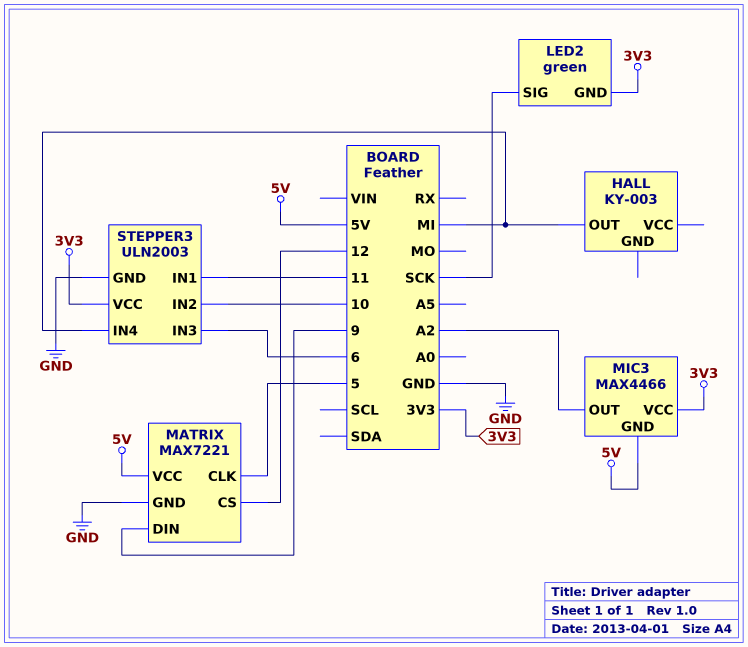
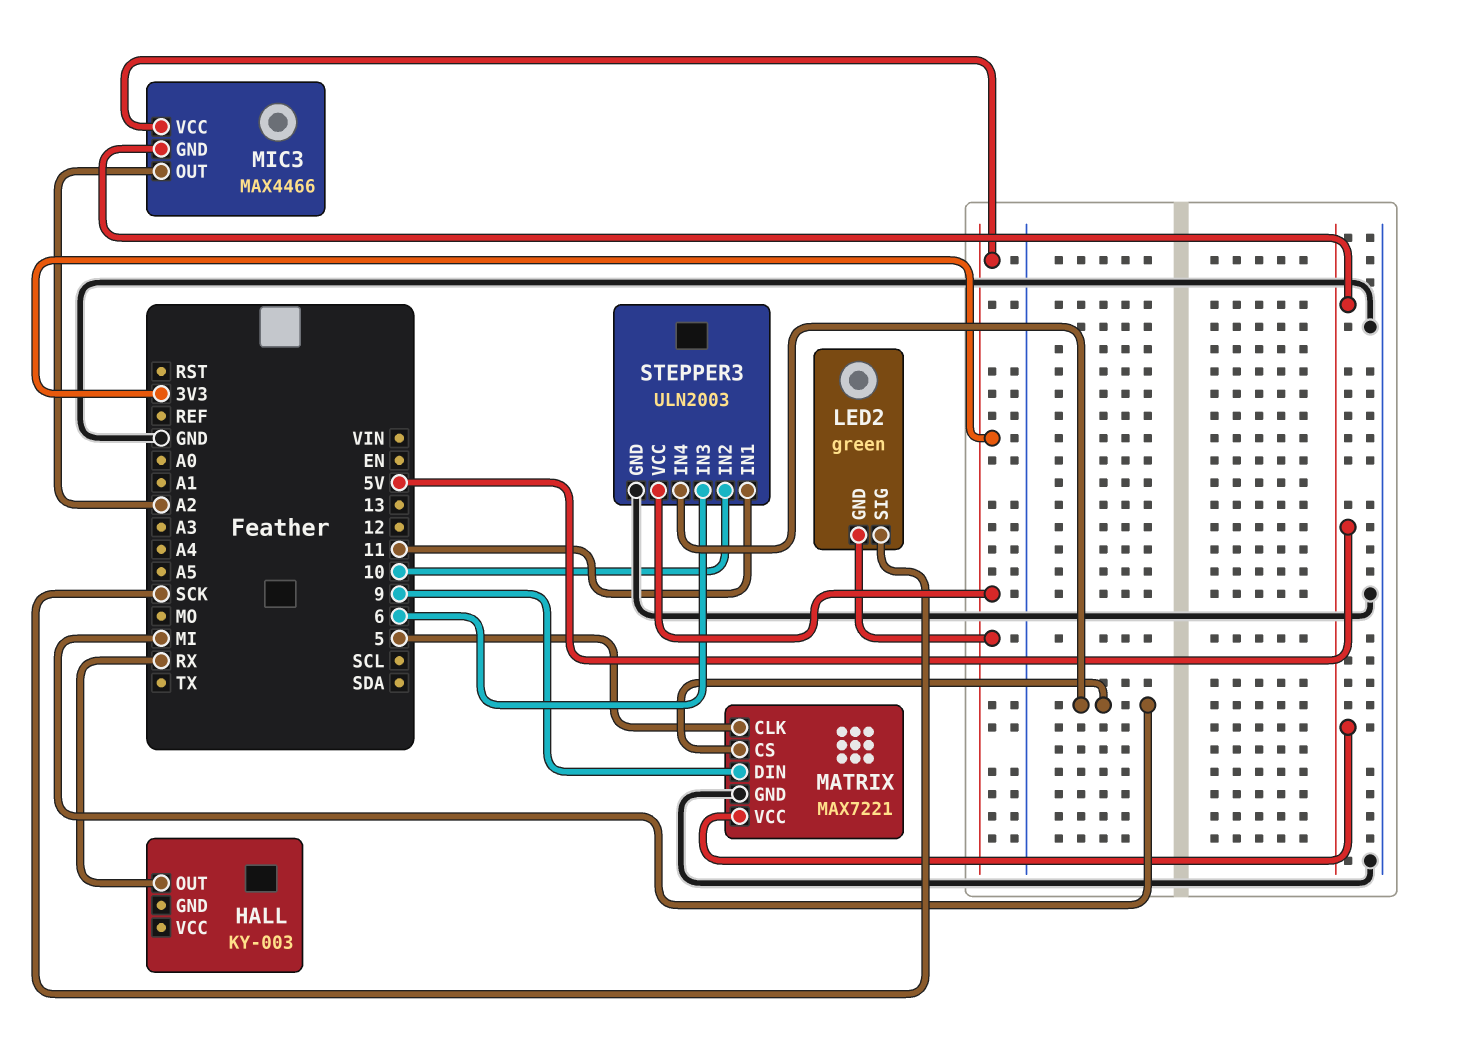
HALL pin OUT: MI -> RX
MATRIX pin CS: 12 -> MI

